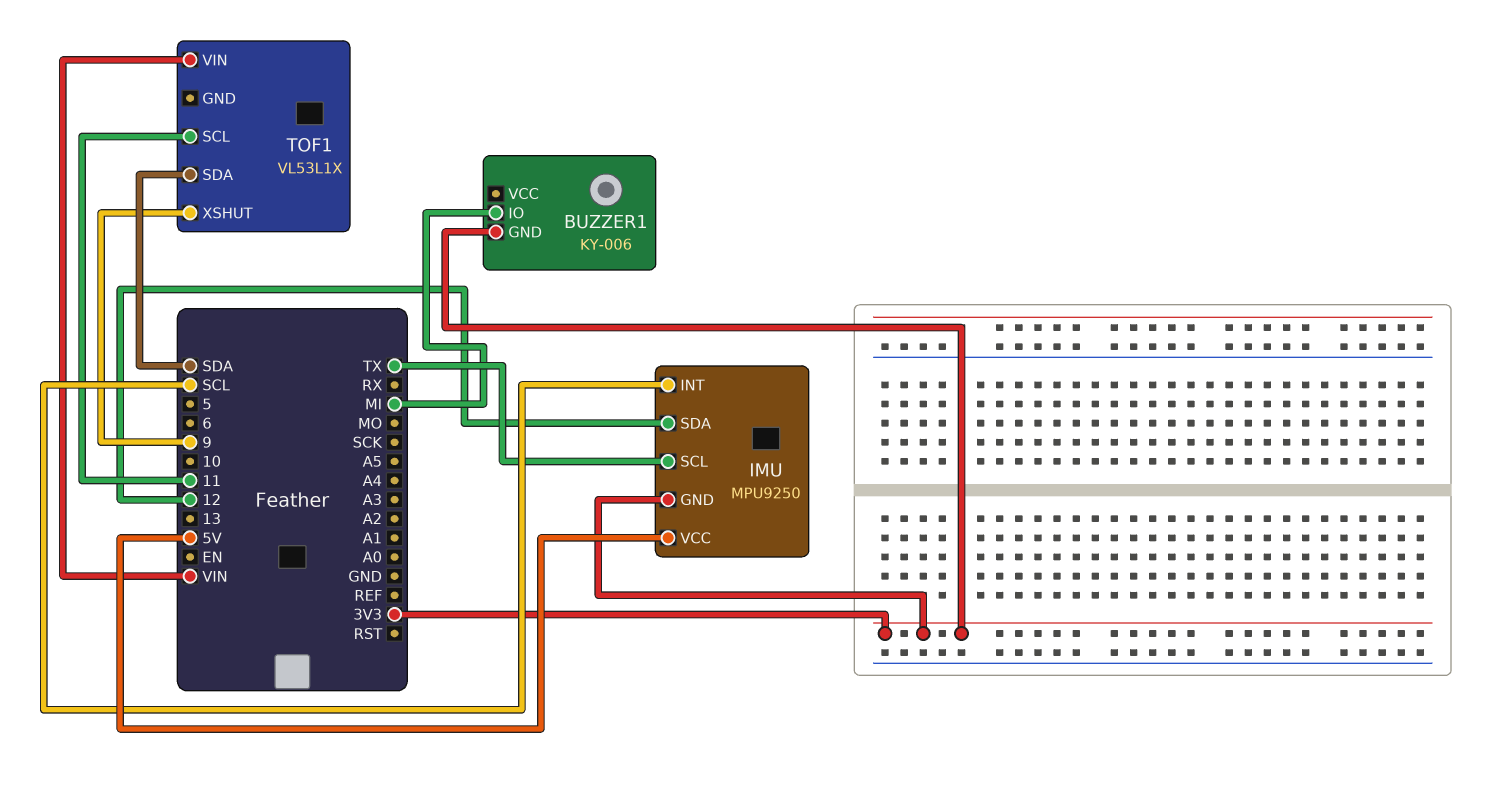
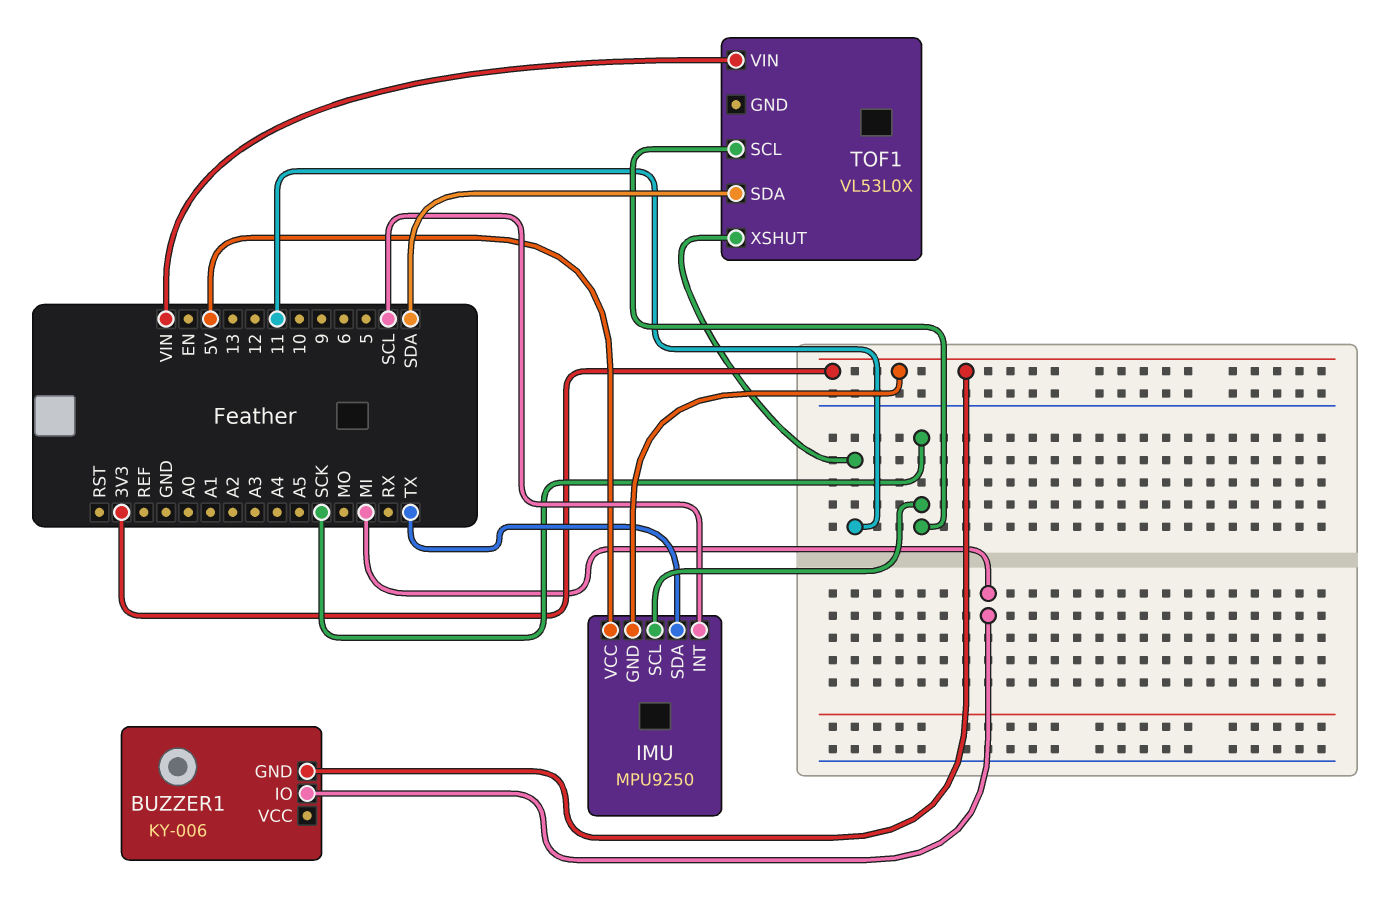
IMU pin SCL: TX -> SCK
IMU pin SDA: 12 -> TX
TOF1: VL53L1X -> VL53L0X
TOF1 pin SCL: 11 -> SCK
TOF1 pin XSHUT: 9 -> 11

